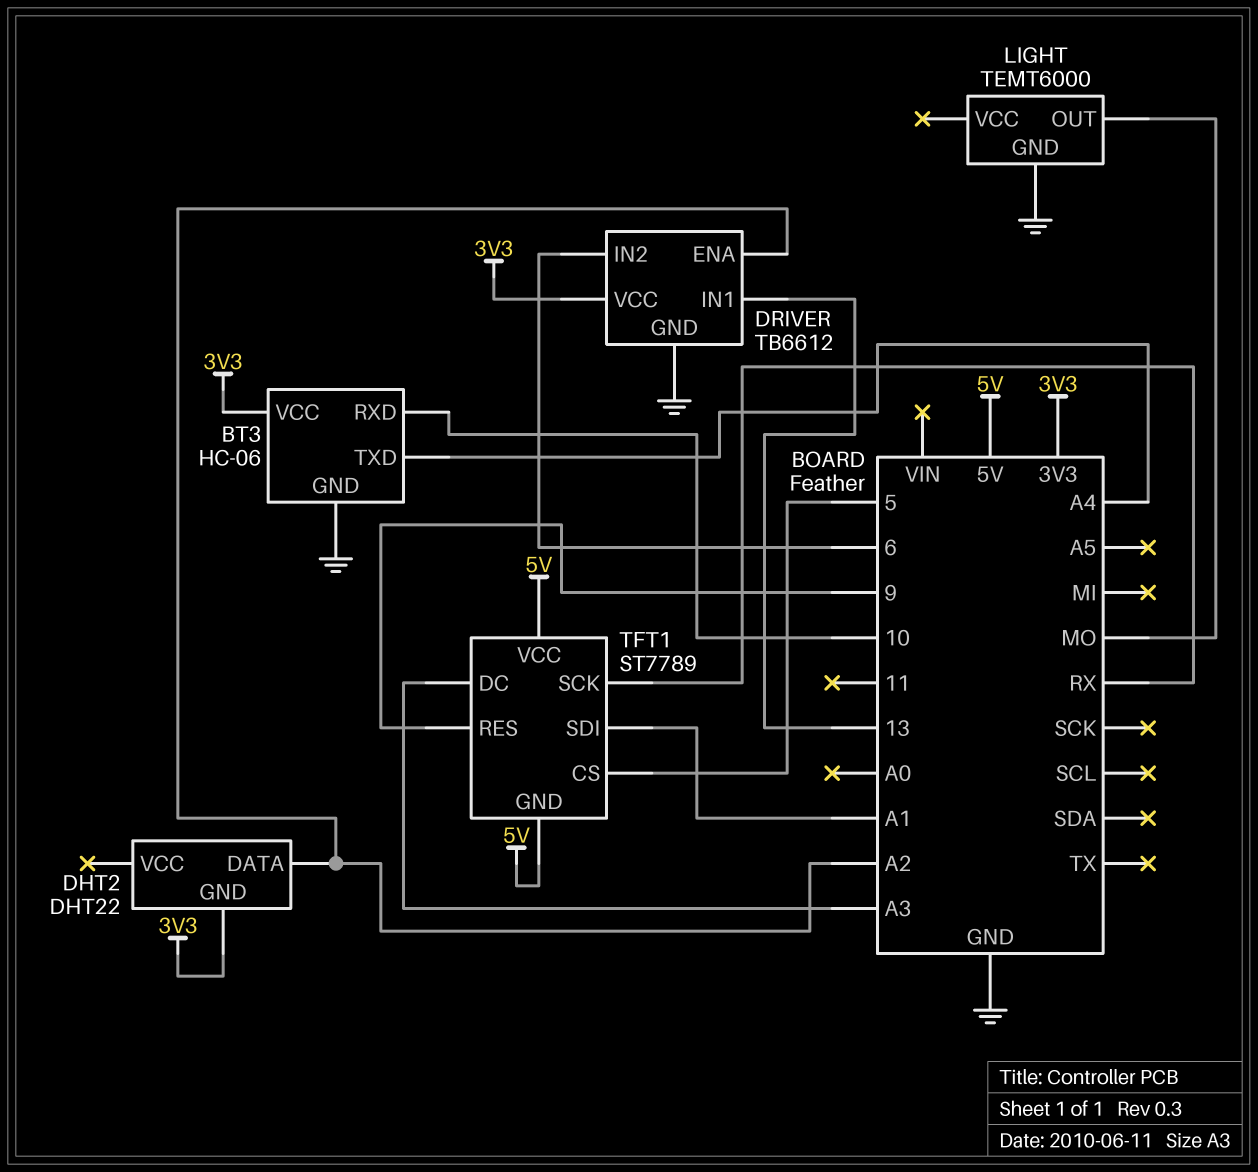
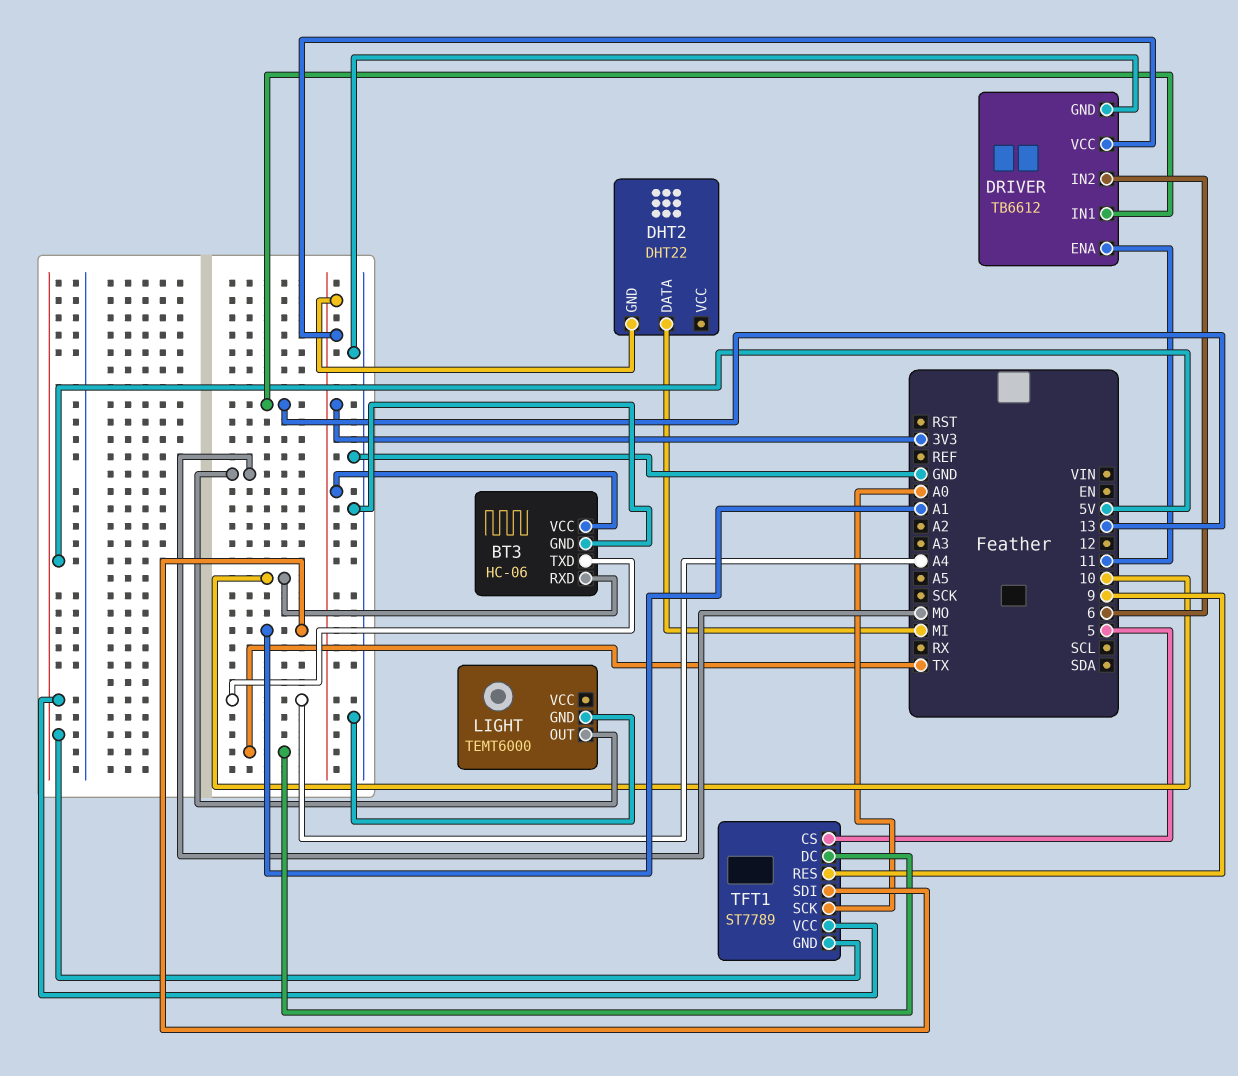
DHT2 pin DATA: A2 -> MI
DRIVER pin ENA: A2 -> 11
TFT1 pin DC: A3 -> TX
TFT1 pin SCK: RX -> A0

